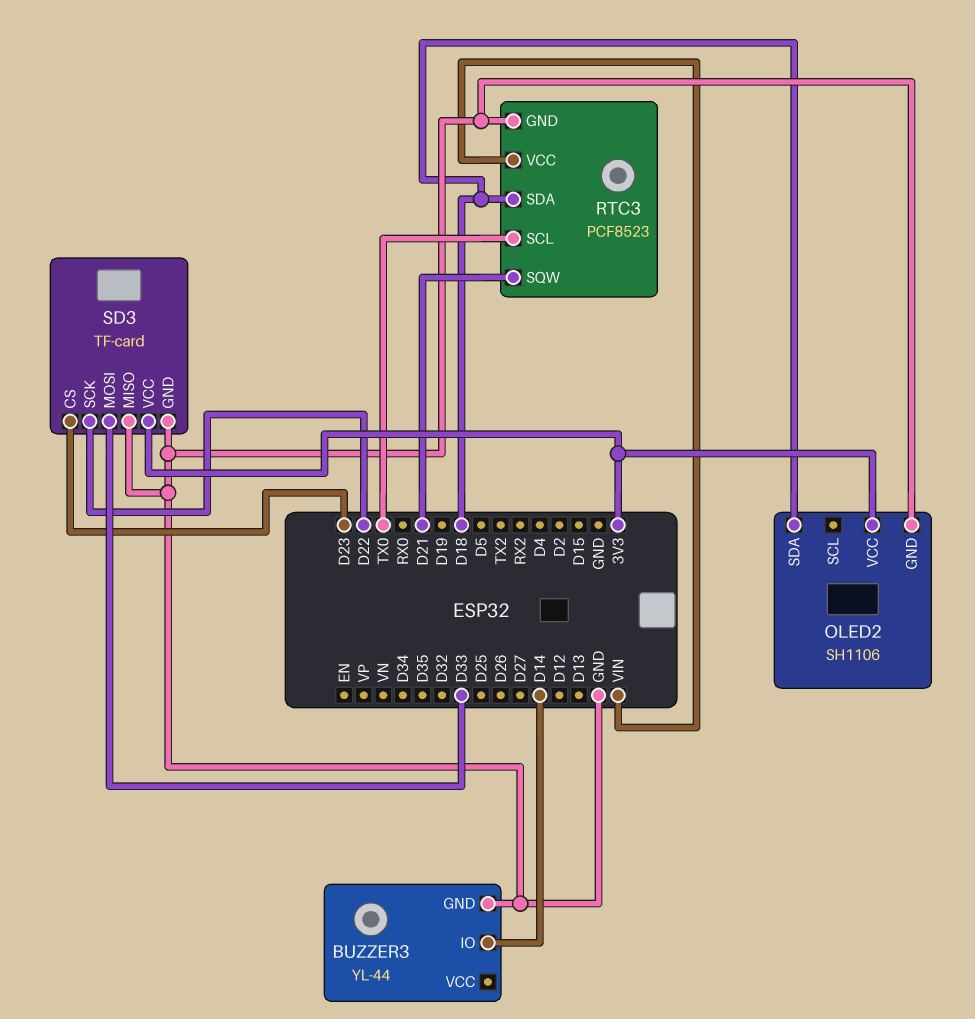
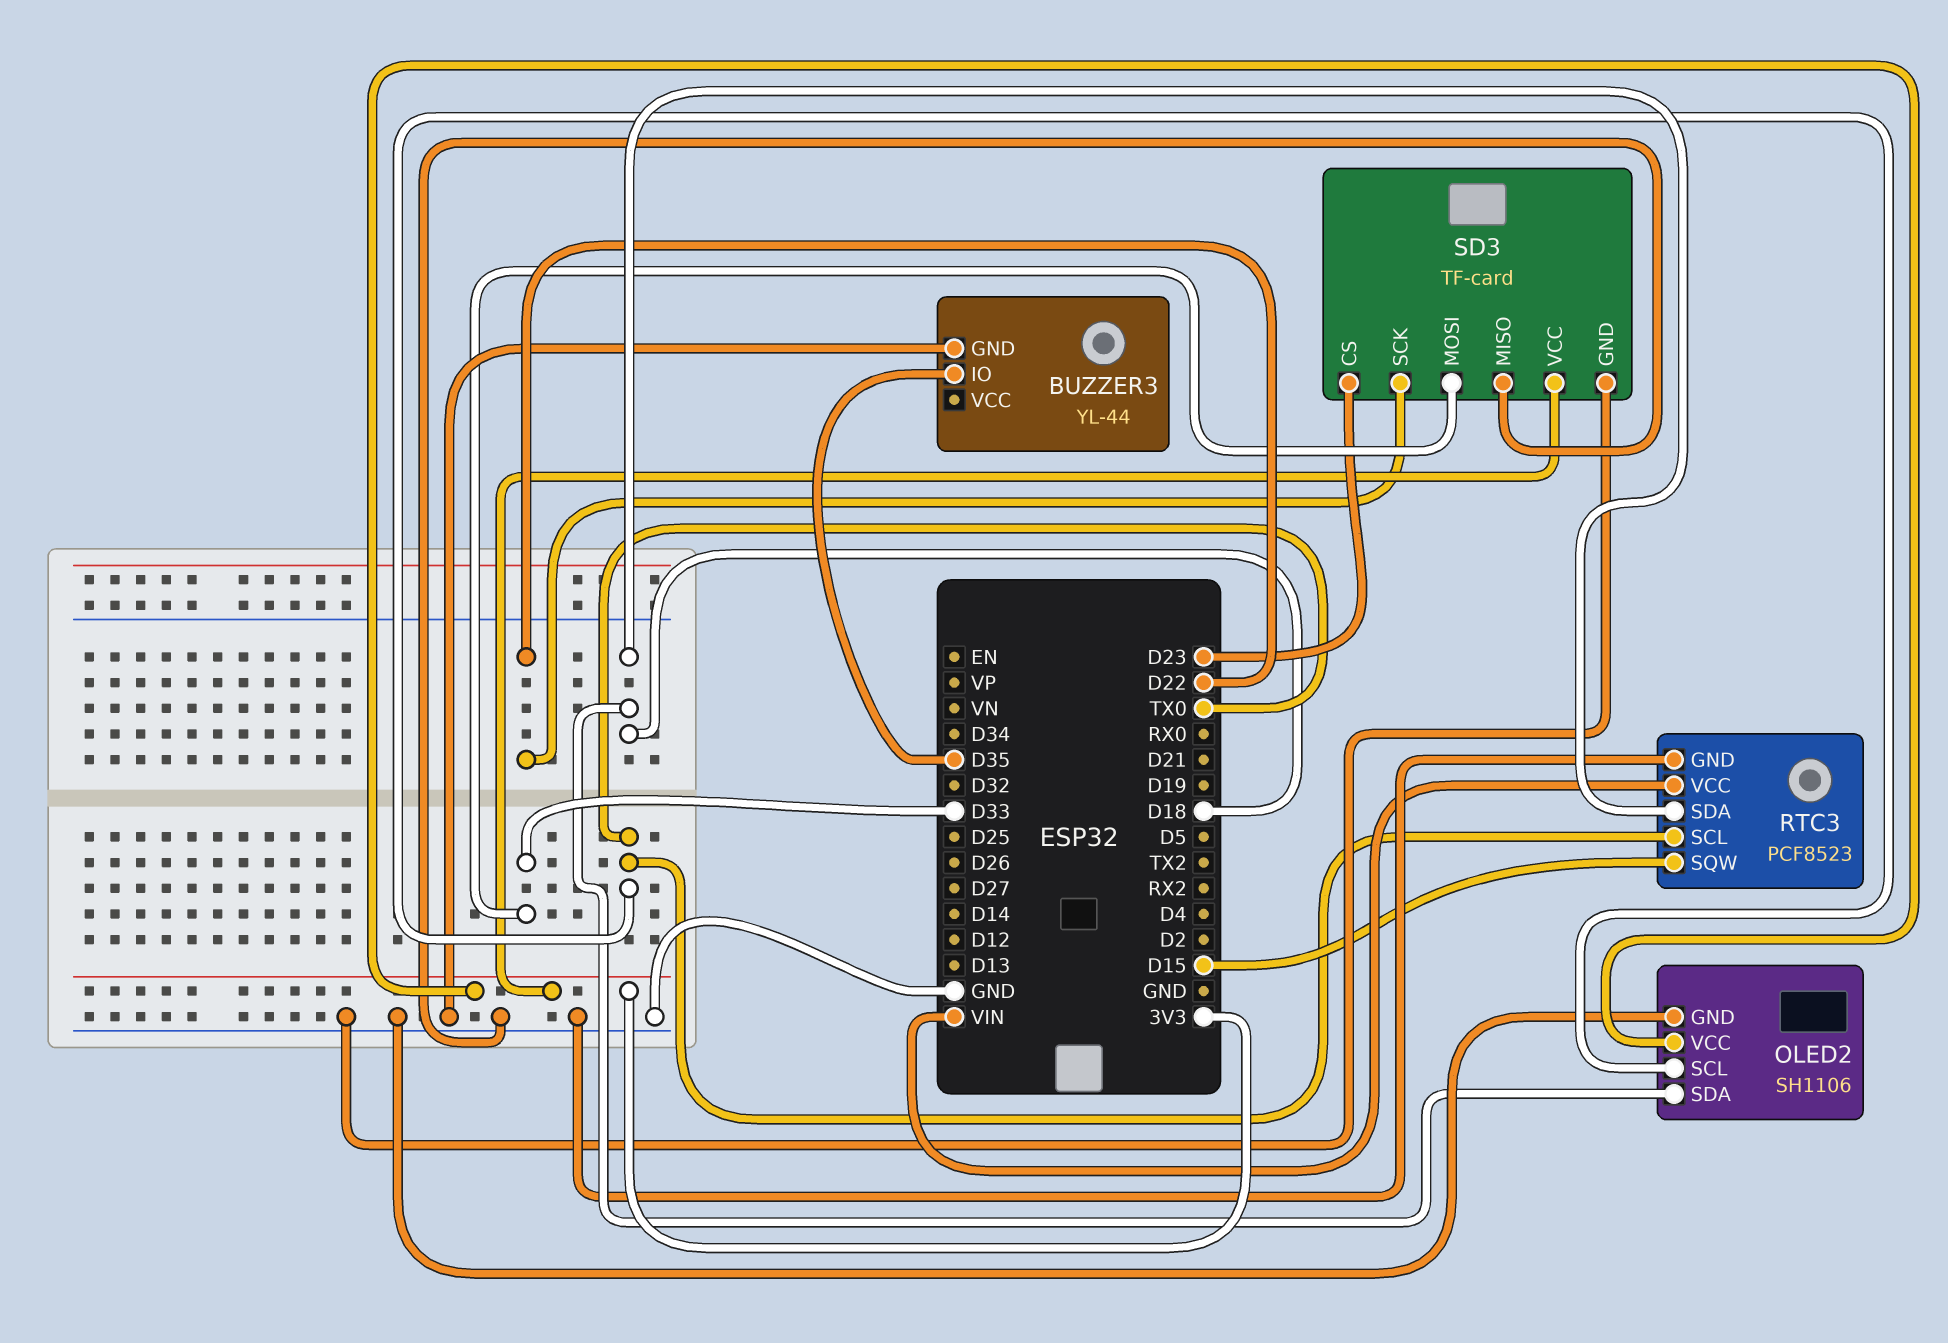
BUZZER3 pin IO: D14 -> D35
OLED2 pin SCL: none -> TX0
RTC3 pin SQW: D21 -> D15

